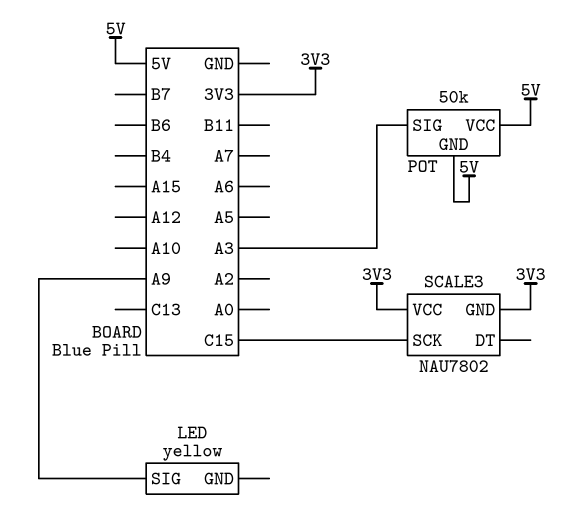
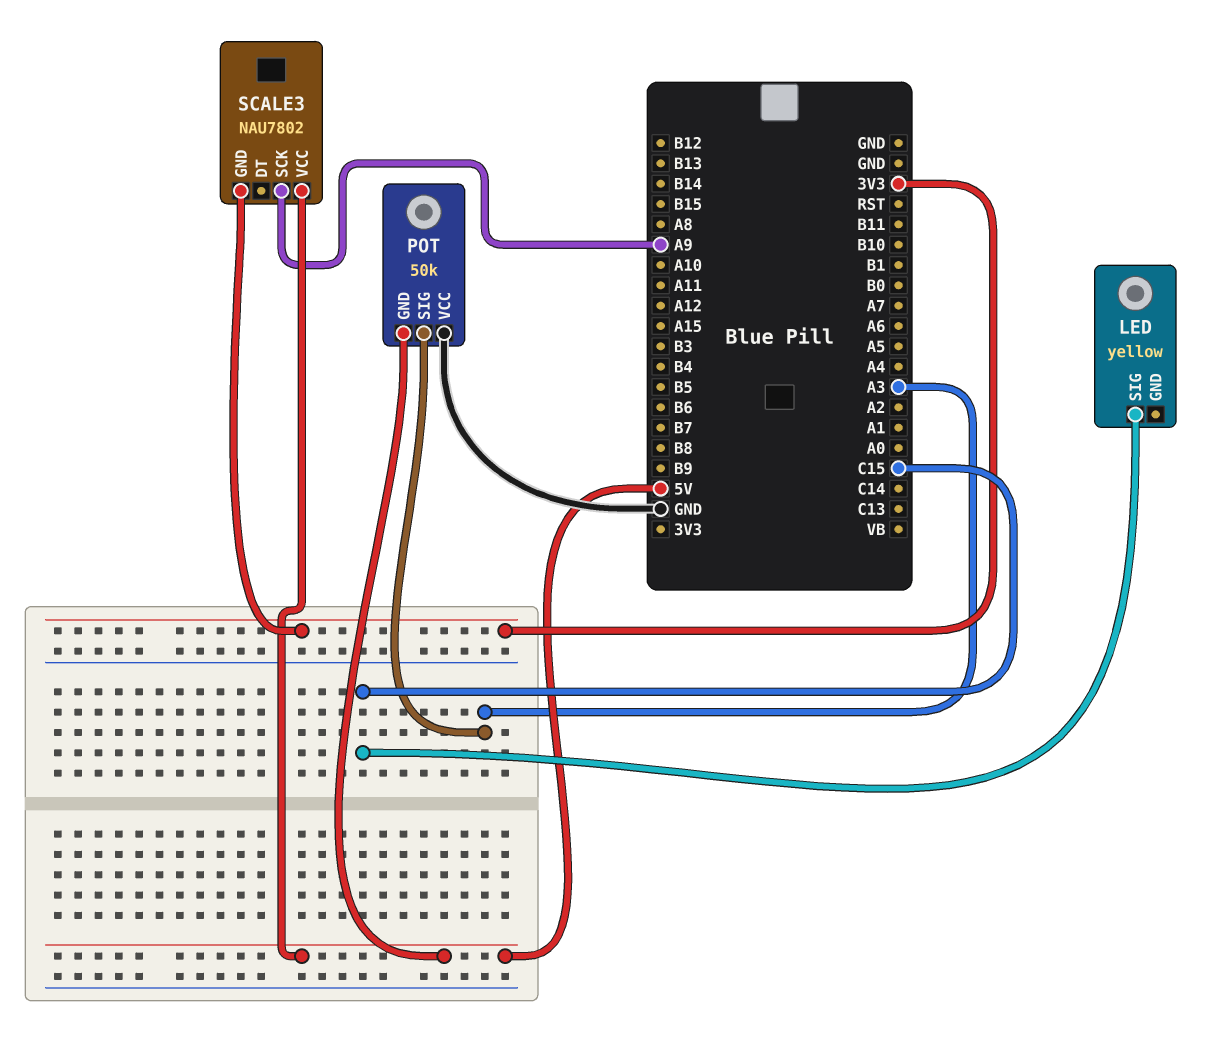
LED pin SIG: A9 -> C15
POT pin VCC: 5V -> GND
SCALE3 pin SCK: C15 -> A9
SCALE3 pin VCC: 3V3 -> 5V

